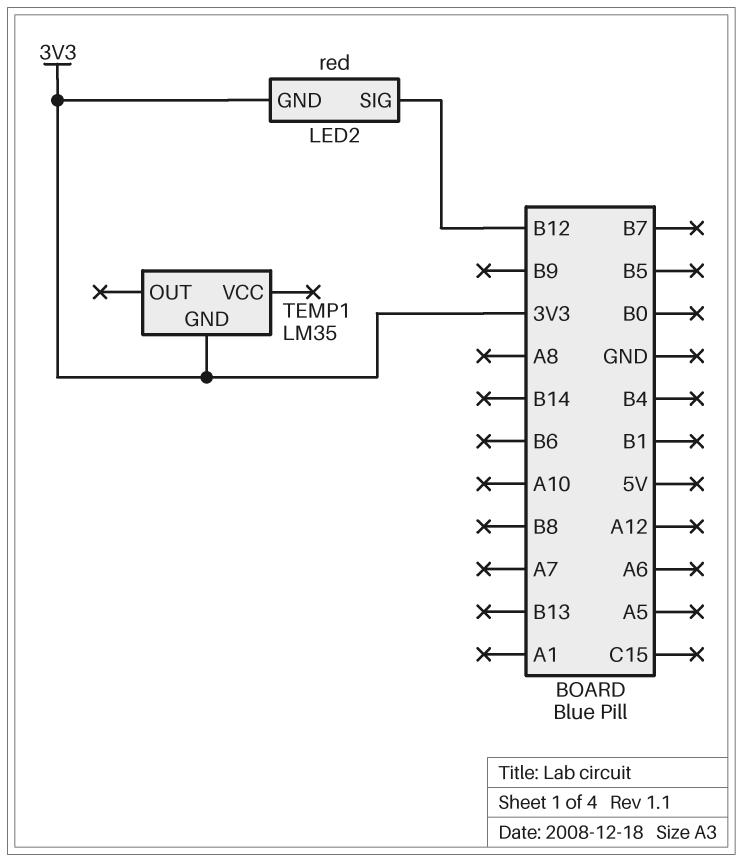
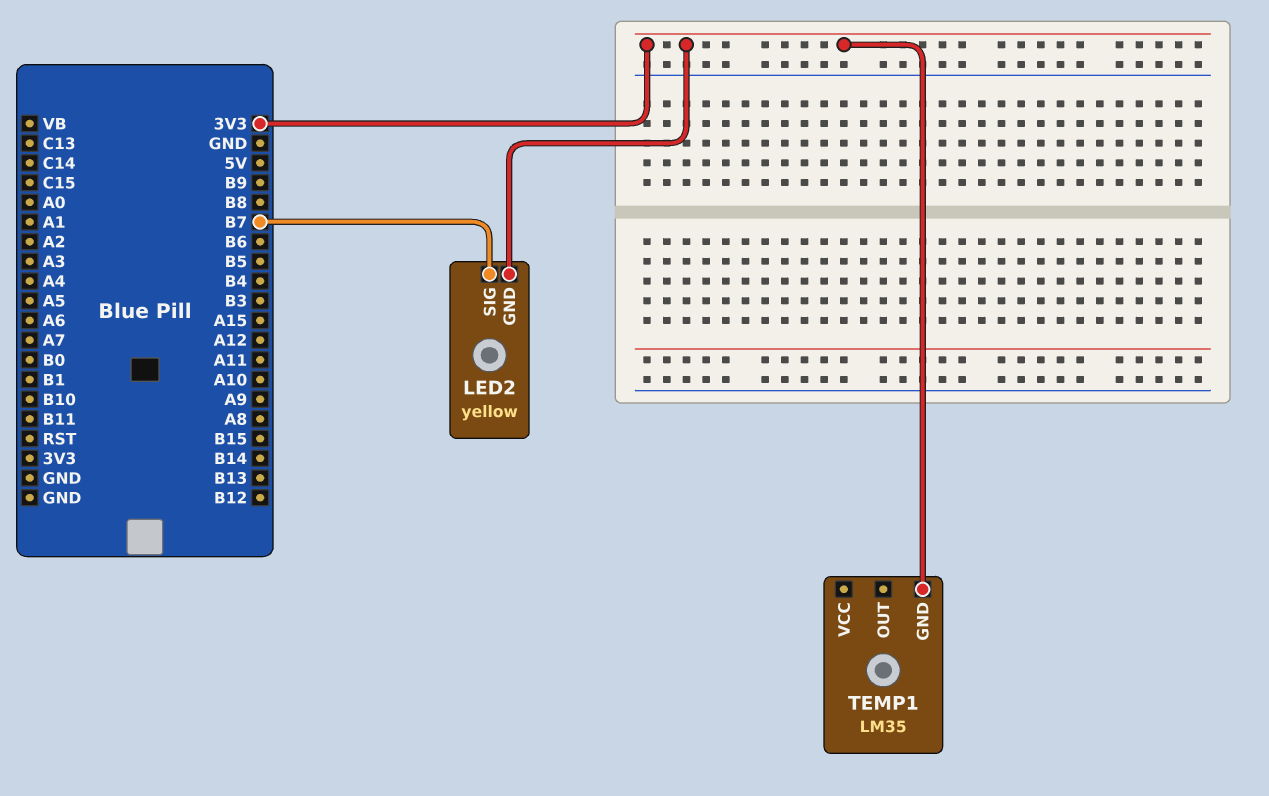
LED2: red -> yellow
LED2 pin SIG: B12 -> B7

